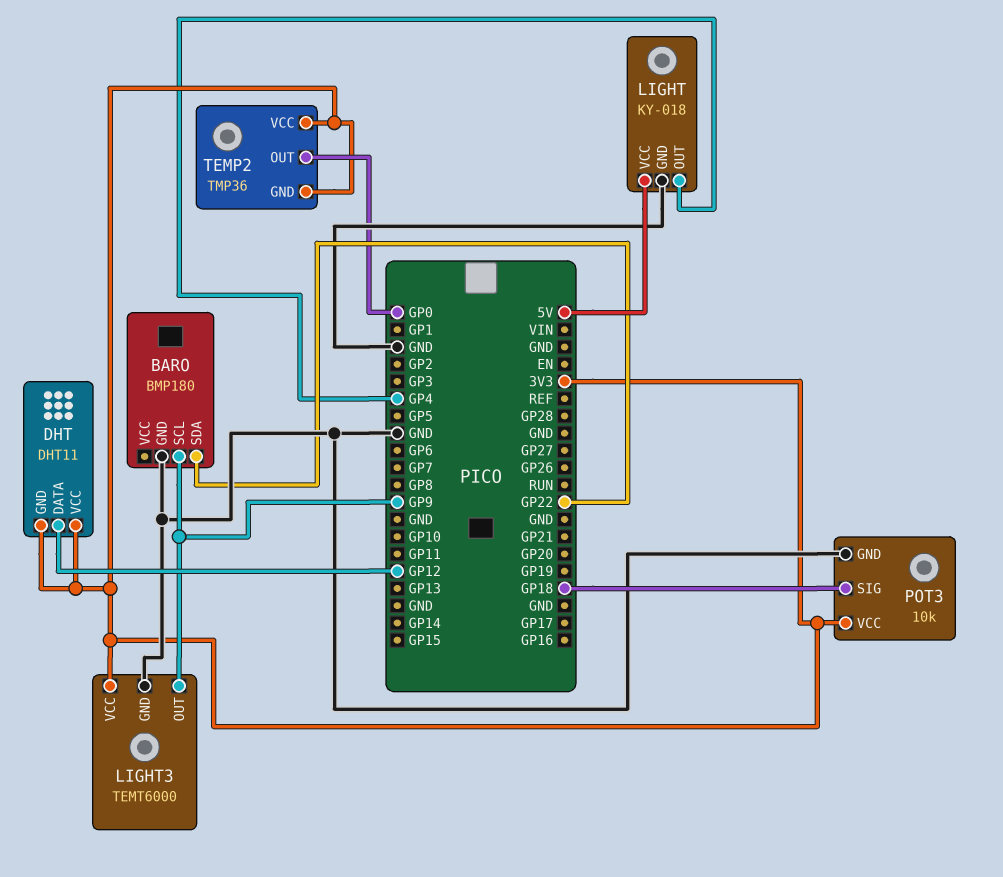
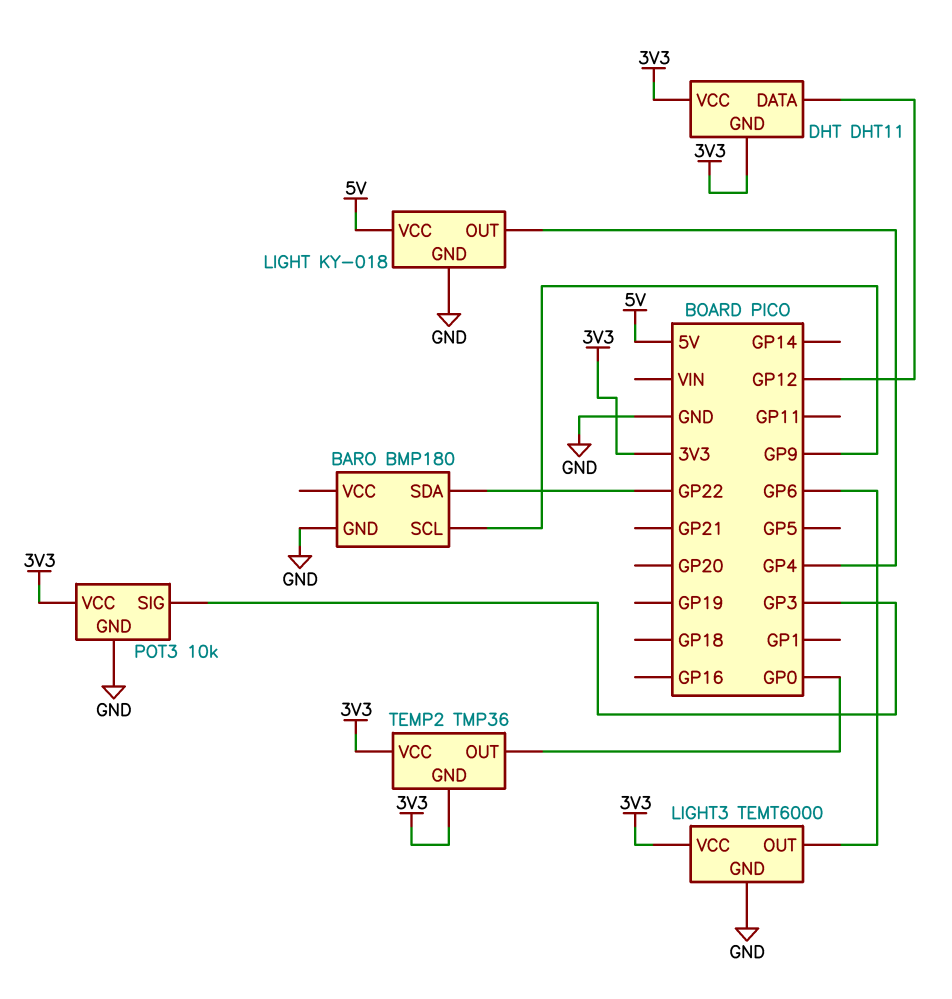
LIGHT3 pin OUT: GP9 -> GP6
POT3 pin SIG: GP18 -> GP3

